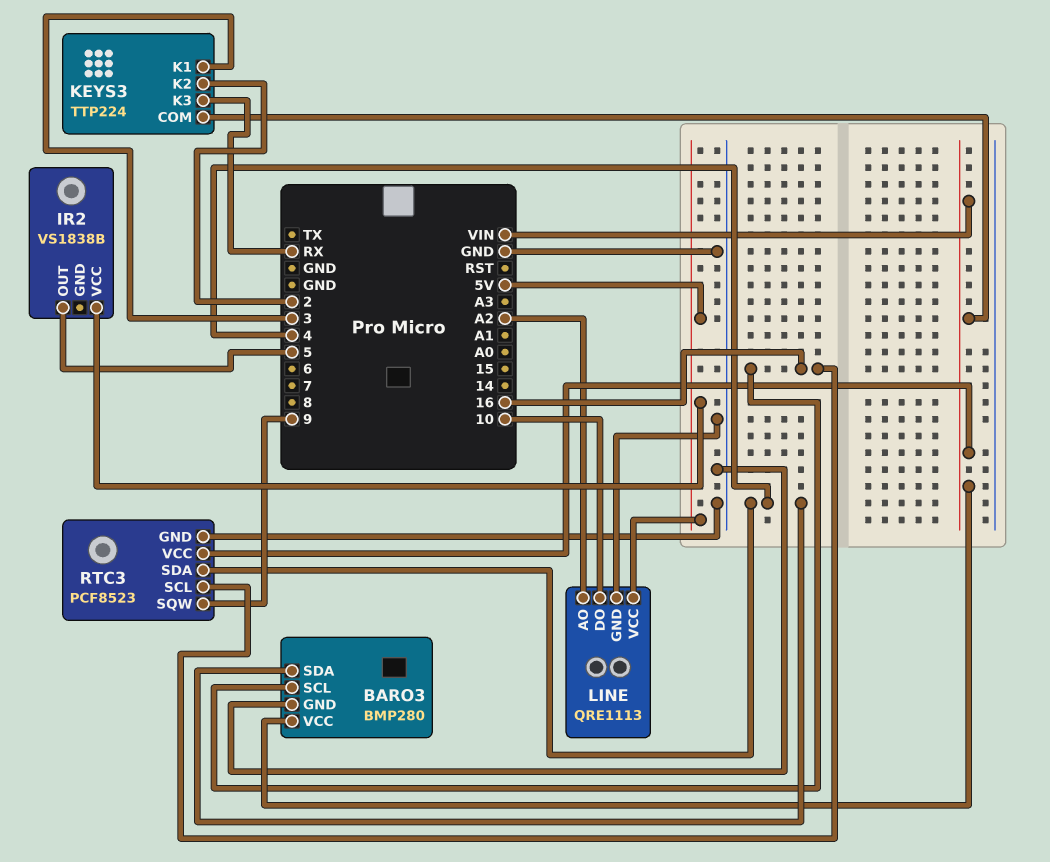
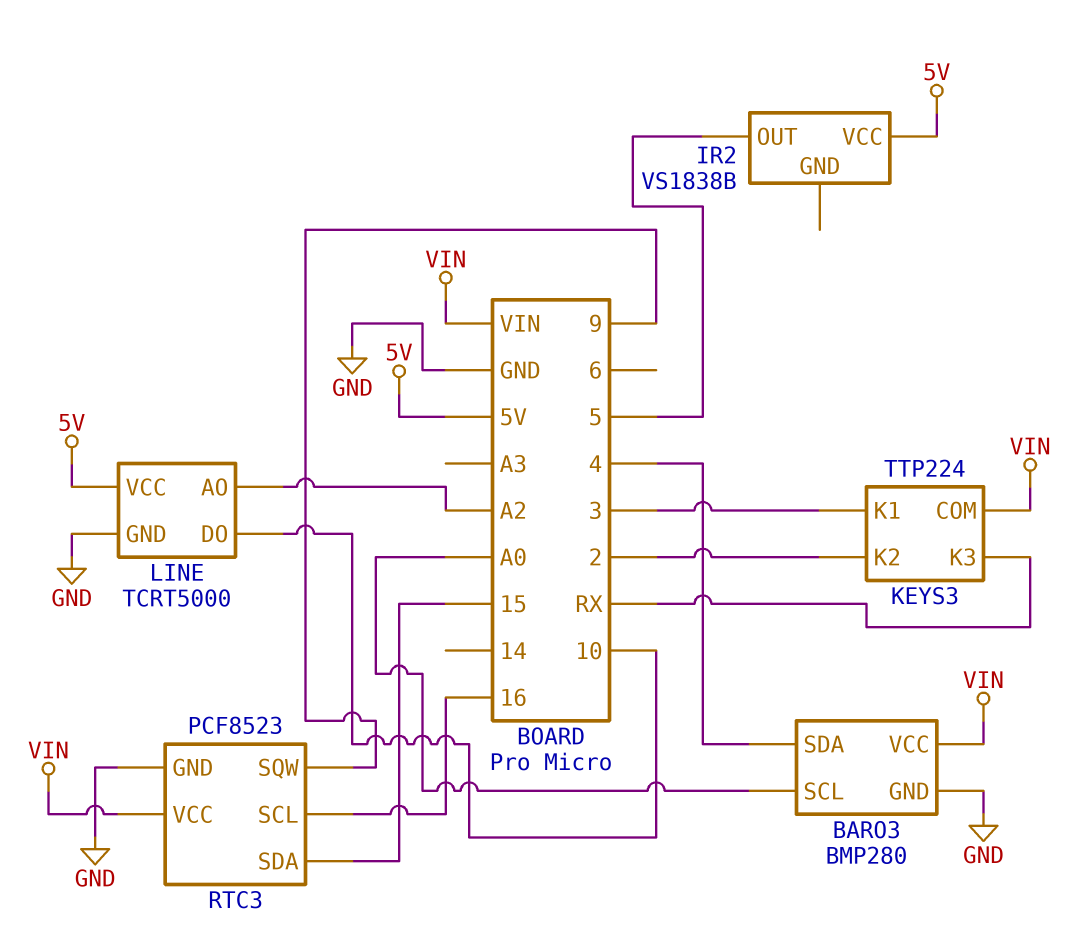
BARO3 pin SCL: 16 -> A0
LINE: QRE1113 -> TCRT5000
RTC3 pin SDA: 4 -> 15

